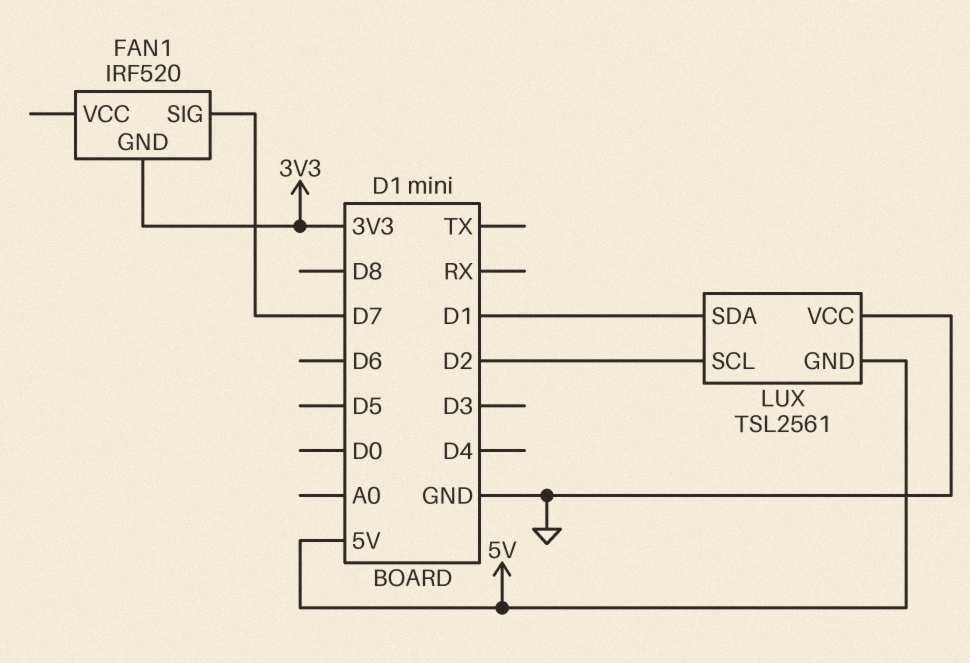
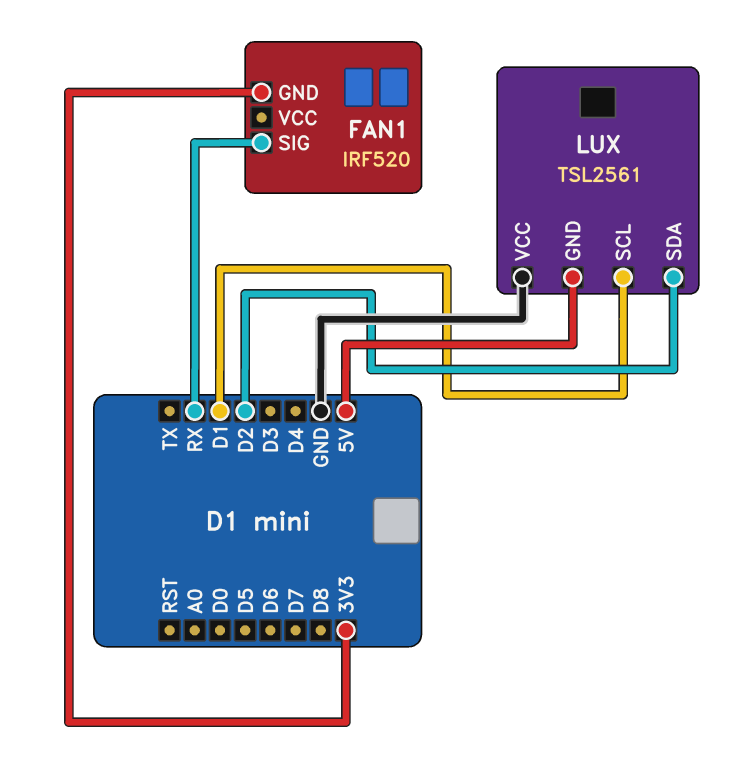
FAN1 pin SIG: D7 -> RX
LUX pin SCL: D2 -> D1
LUX pin SDA: D1 -> D2

